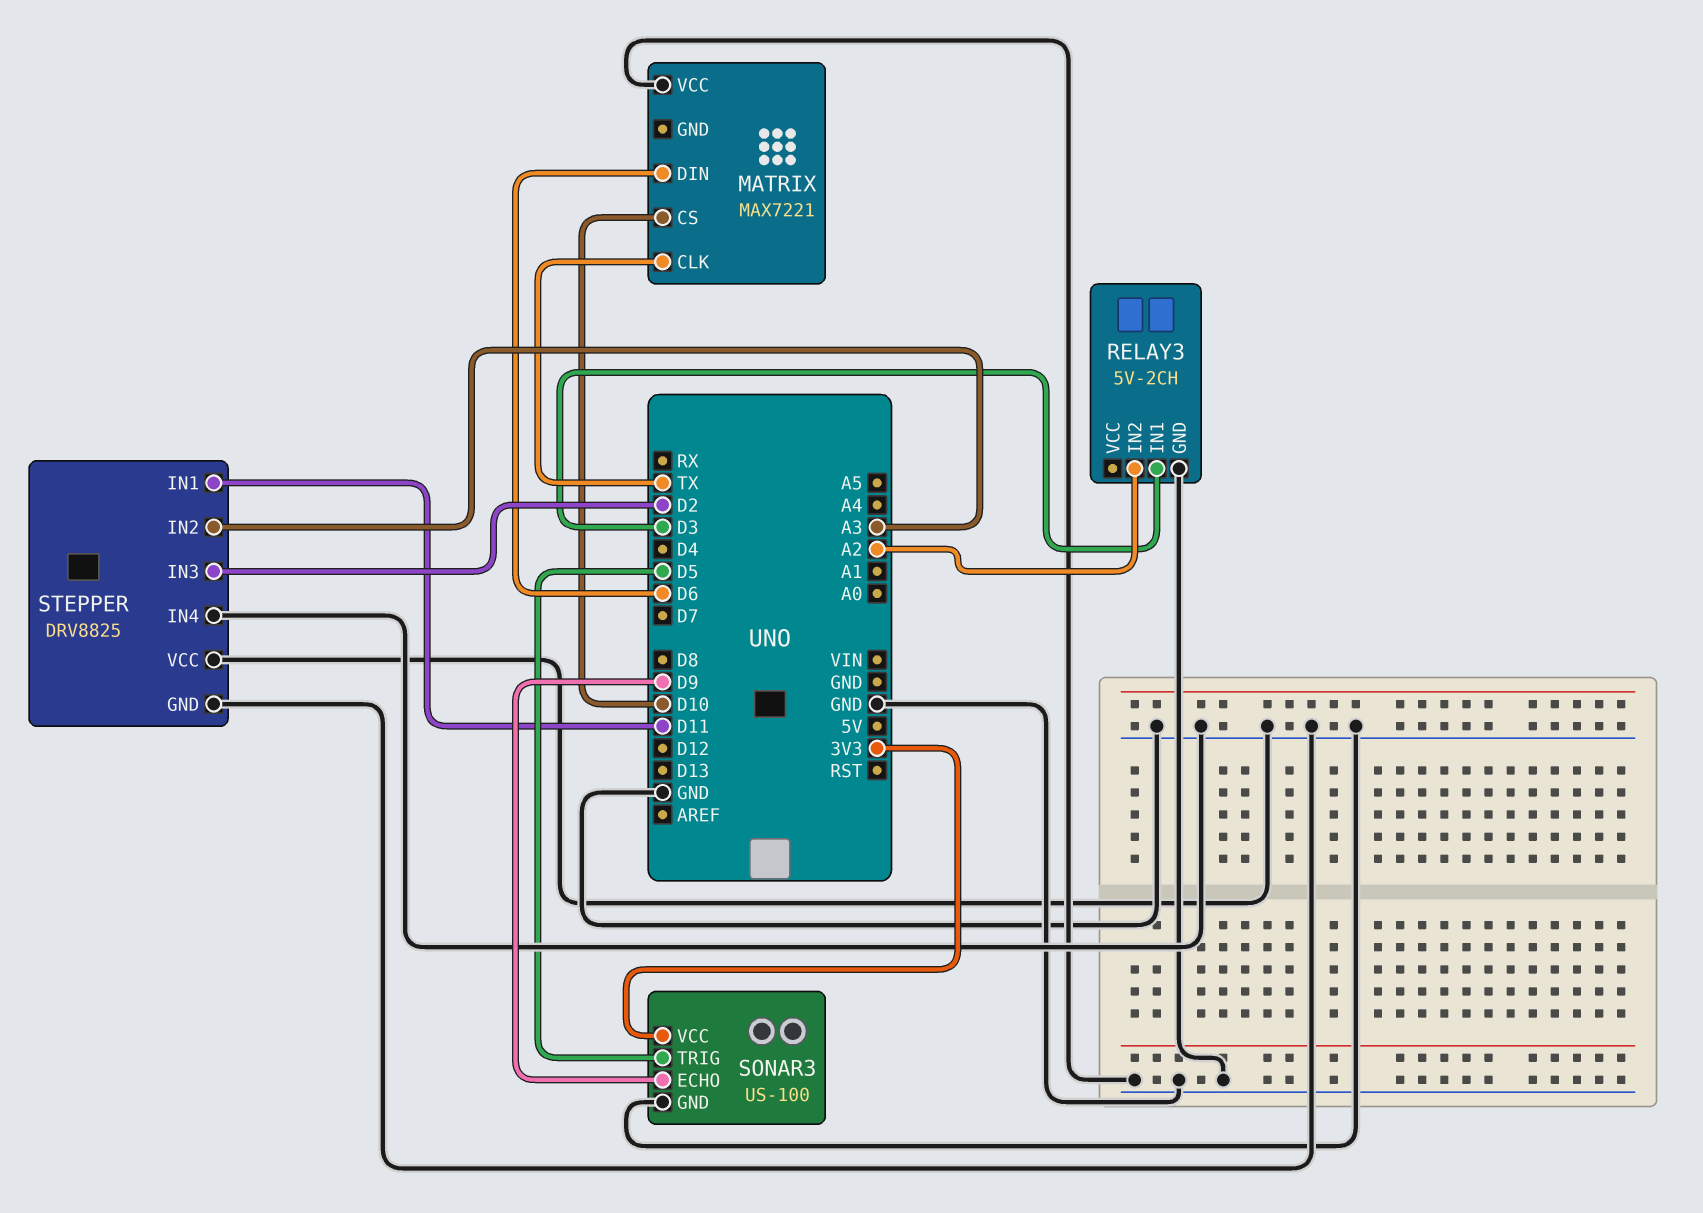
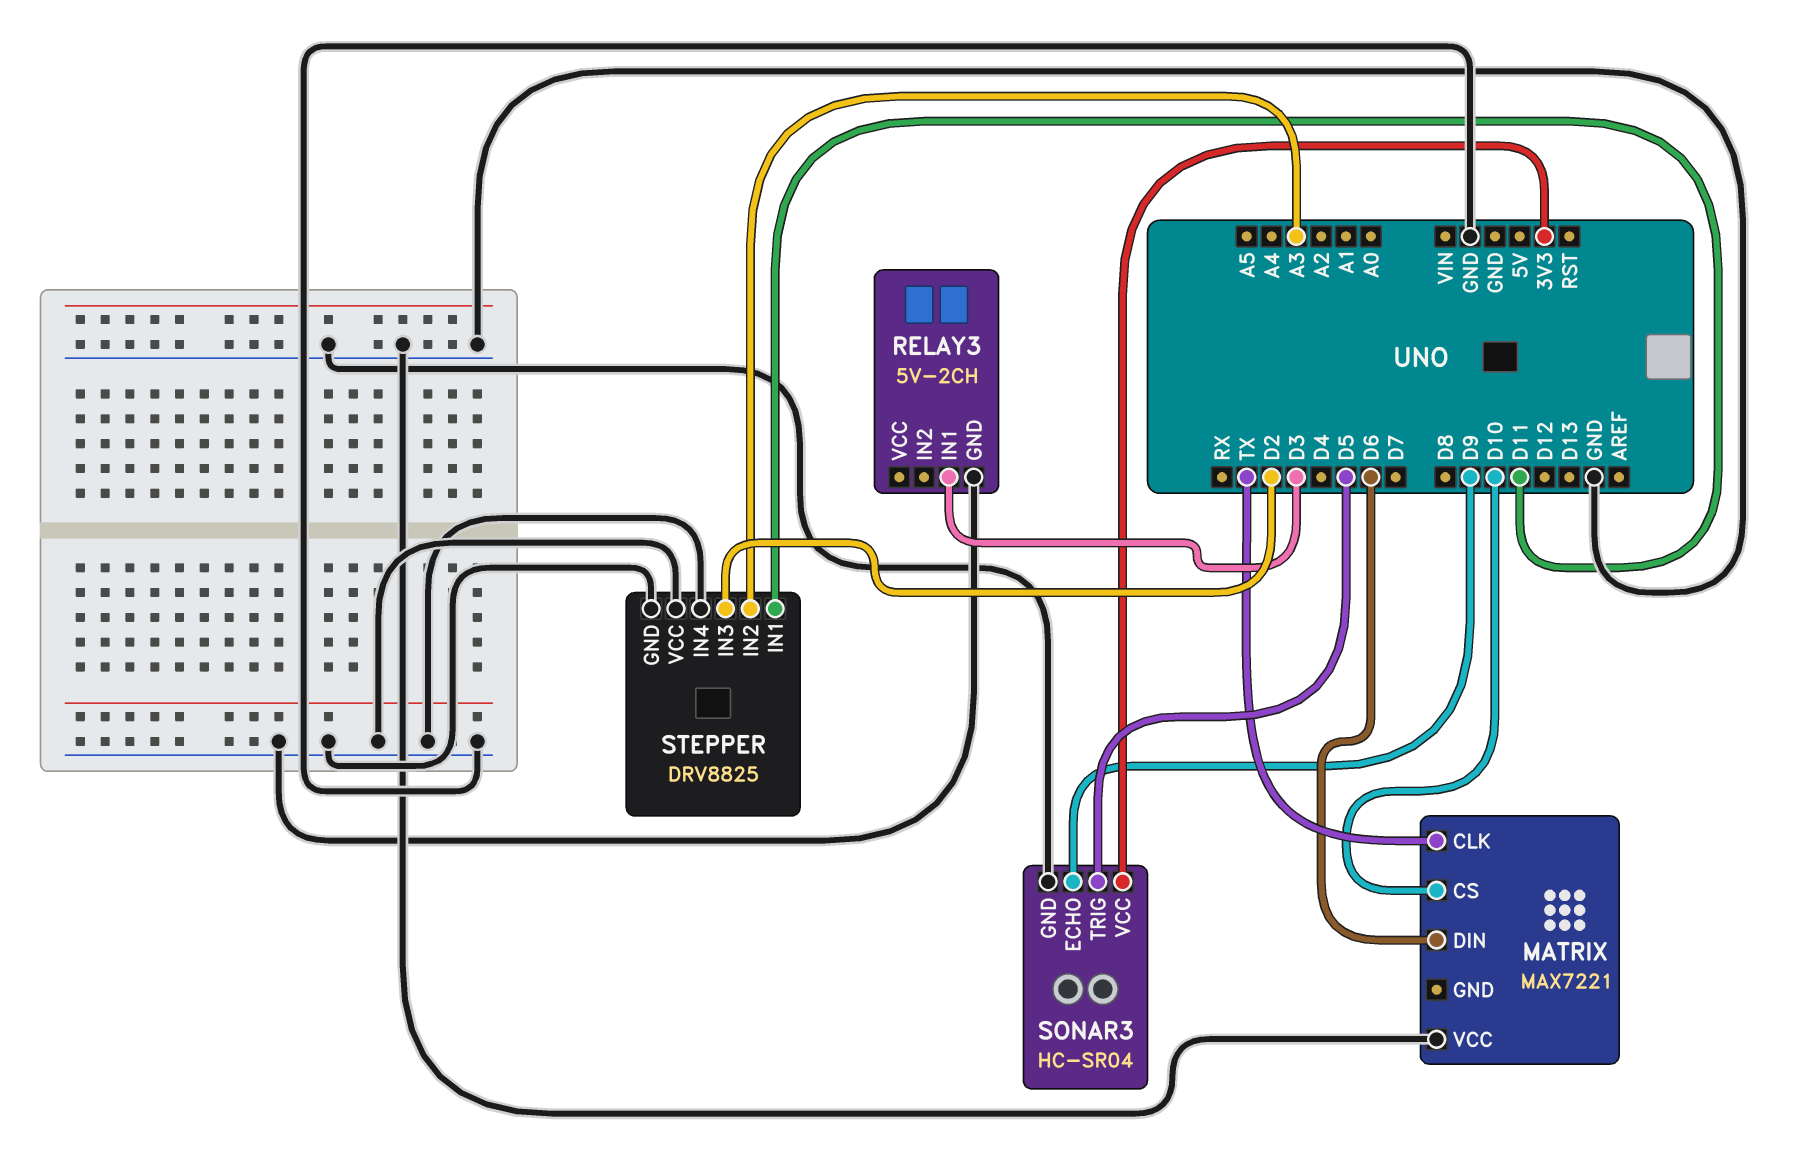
RELAY3 pin IN2: A2 -> none
SONAR3: US-100 -> HC-SR04

